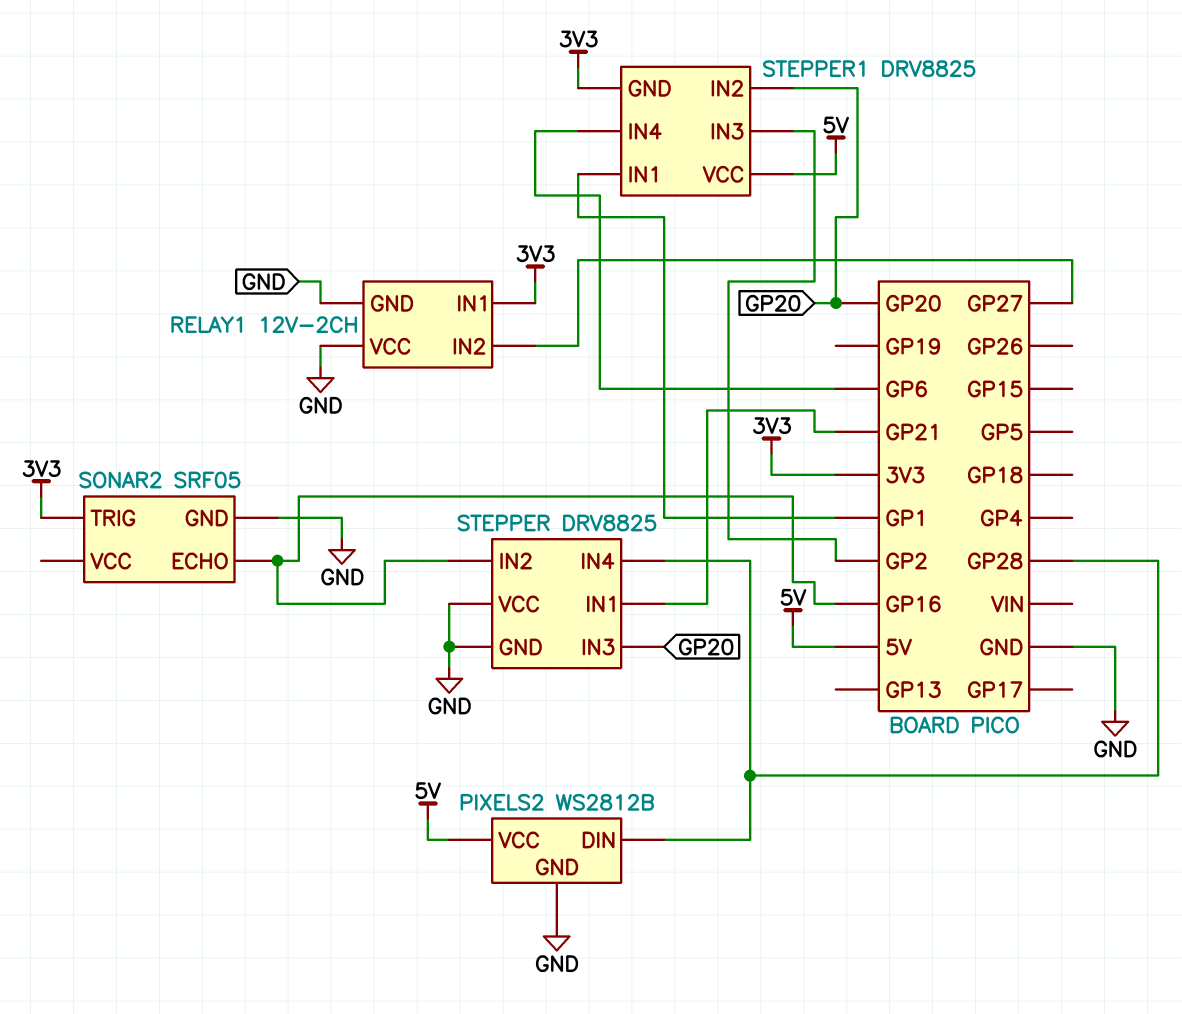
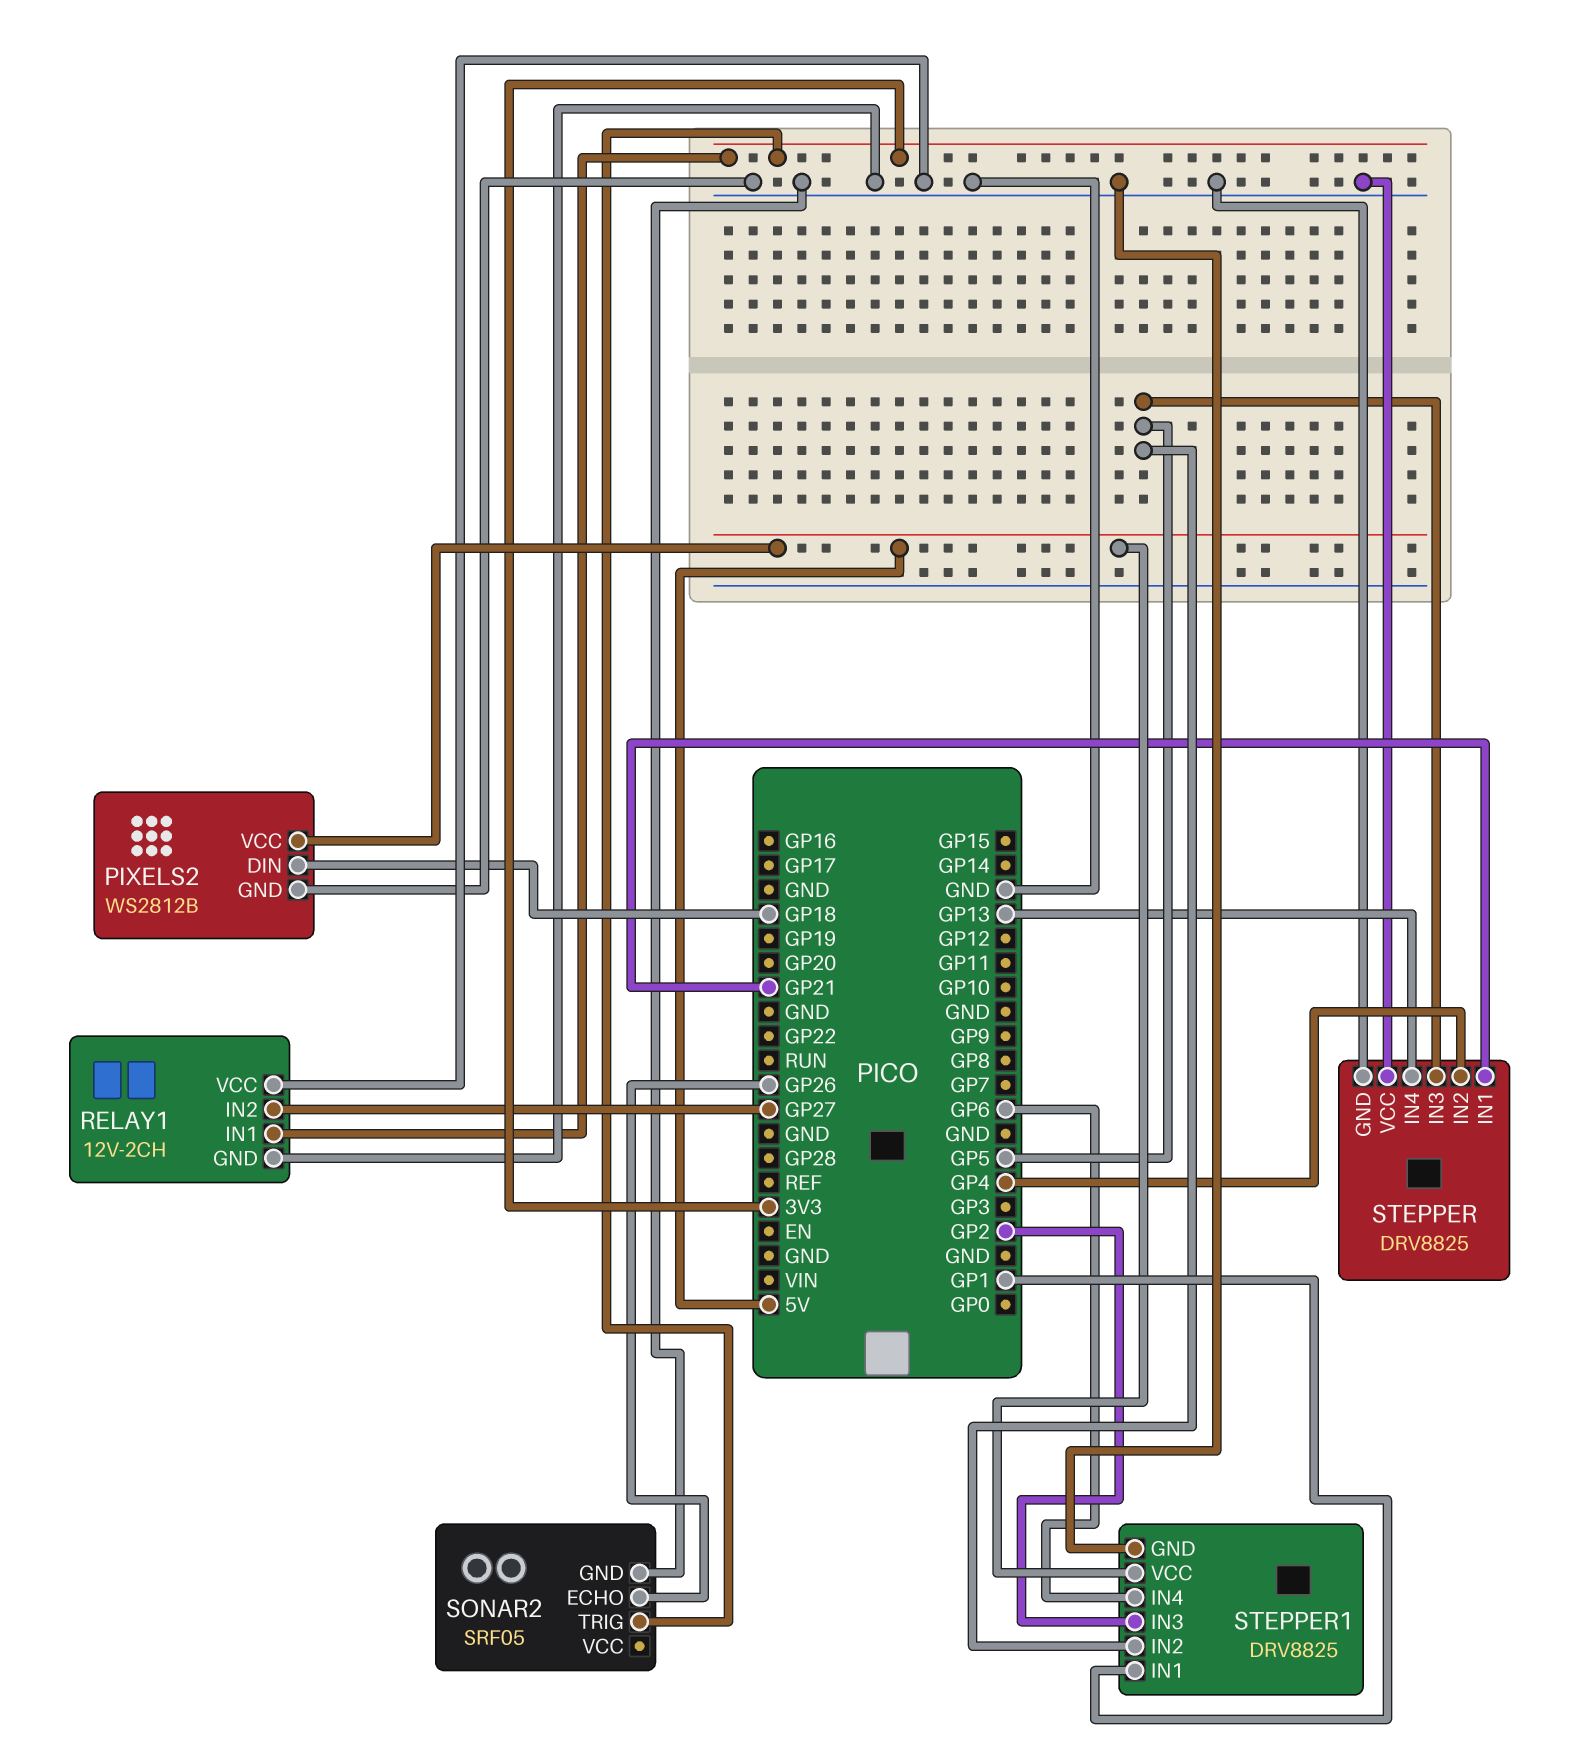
PIXELS2 pin DIN: GP28 -> GP18
SONAR2 pin ECHO: GP16 -> GP26
STEPPER pin IN2: GP16 -> GP4
STEPPER pin IN3: GP20 -> GP5
STEPPER pin IN4: GP28 -> GP13
STEPPER1 pin GND: 3V3 -> GND
STEPPER1 pin IN2: GP20 -> GP5

